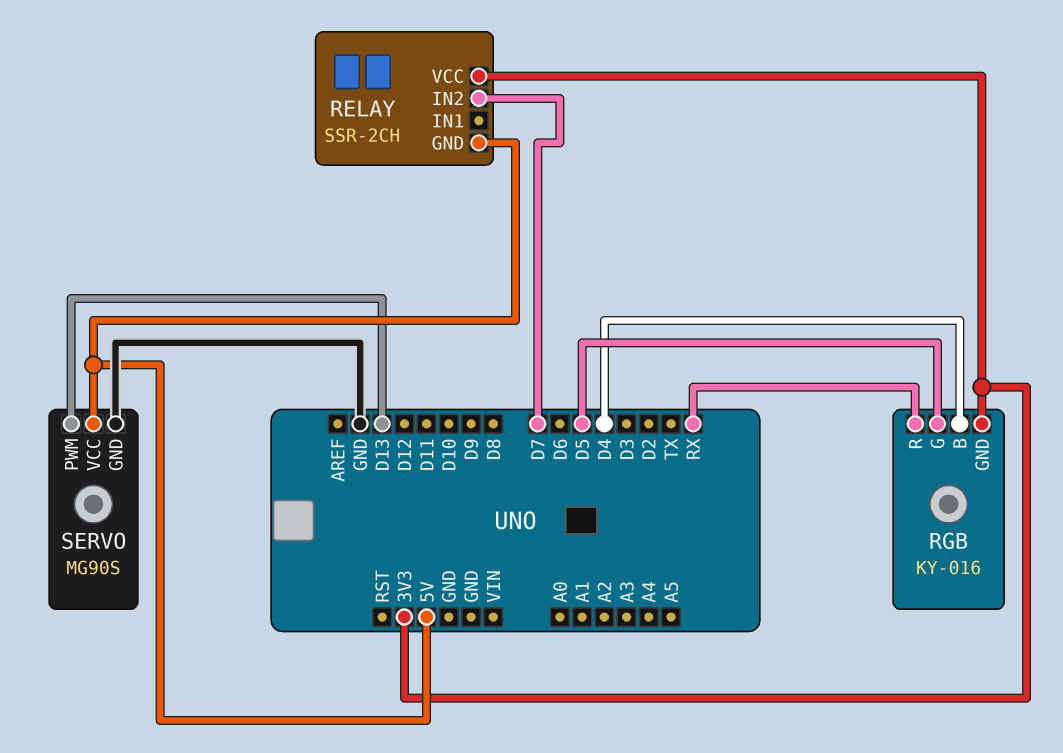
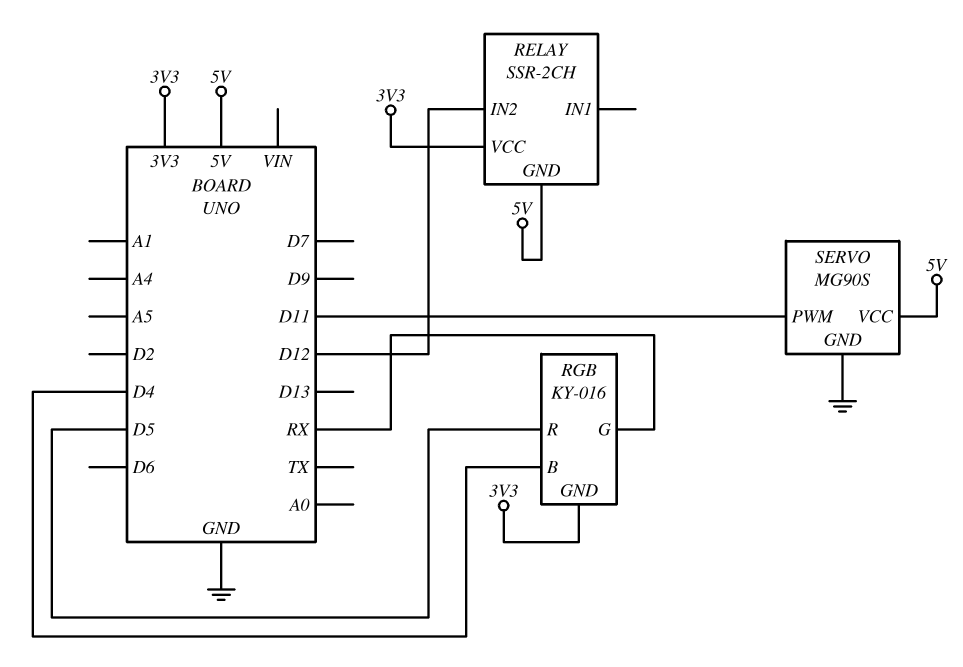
RELAY pin IN2: D7 -> D12
RGB pin G: D5 -> RX
RGB pin R: RX -> D5
SERVO pin PWM: D13 -> D11

